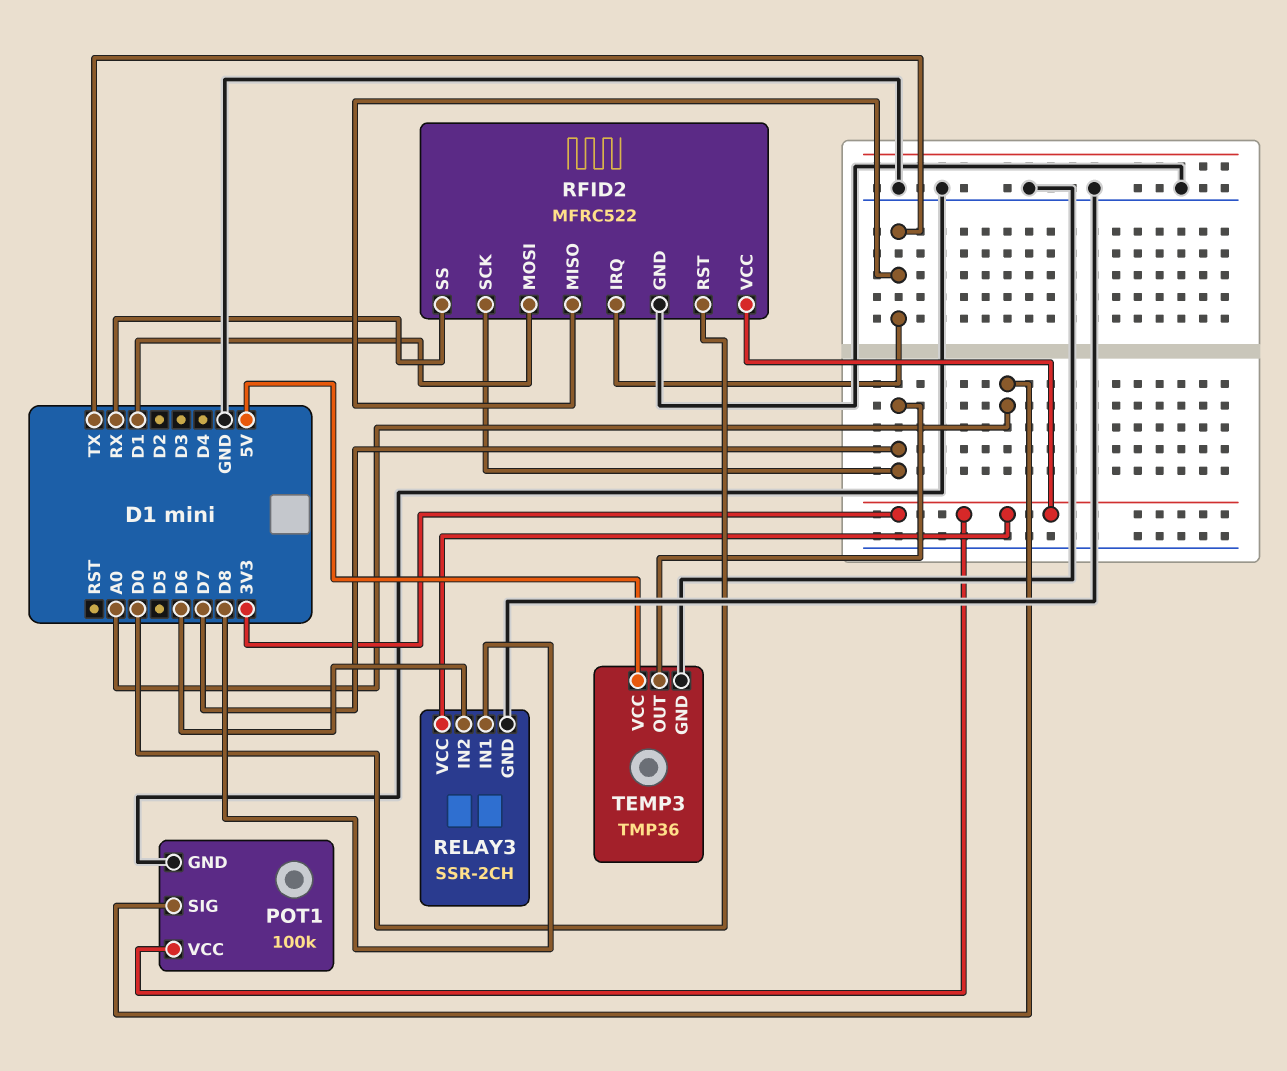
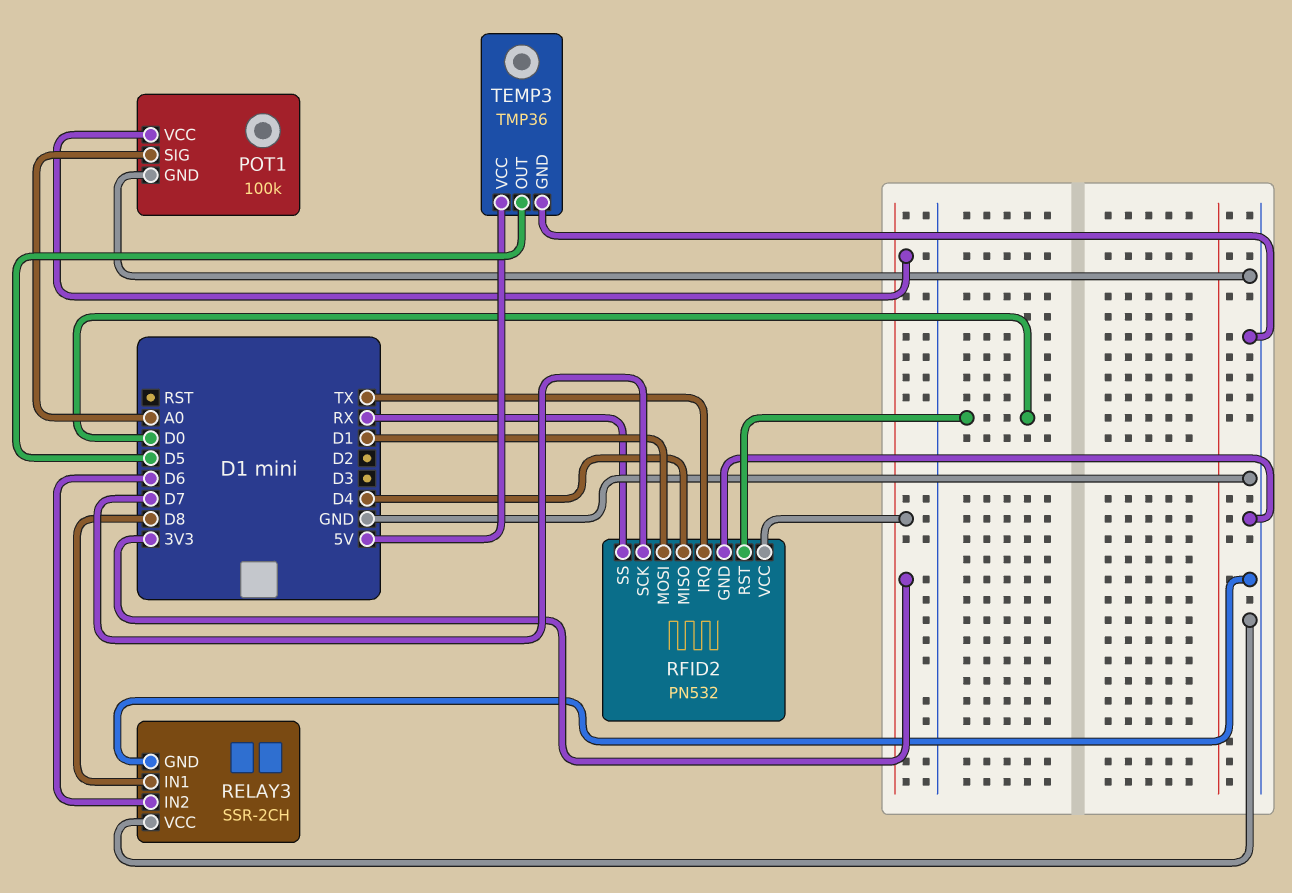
RELAY3 pin VCC: 3V3 -> GND
RFID2: MFRC522 -> PN532
RFID2 pin MISO: TX -> D4
TEMP3 pin OUT: D7 -> D5

